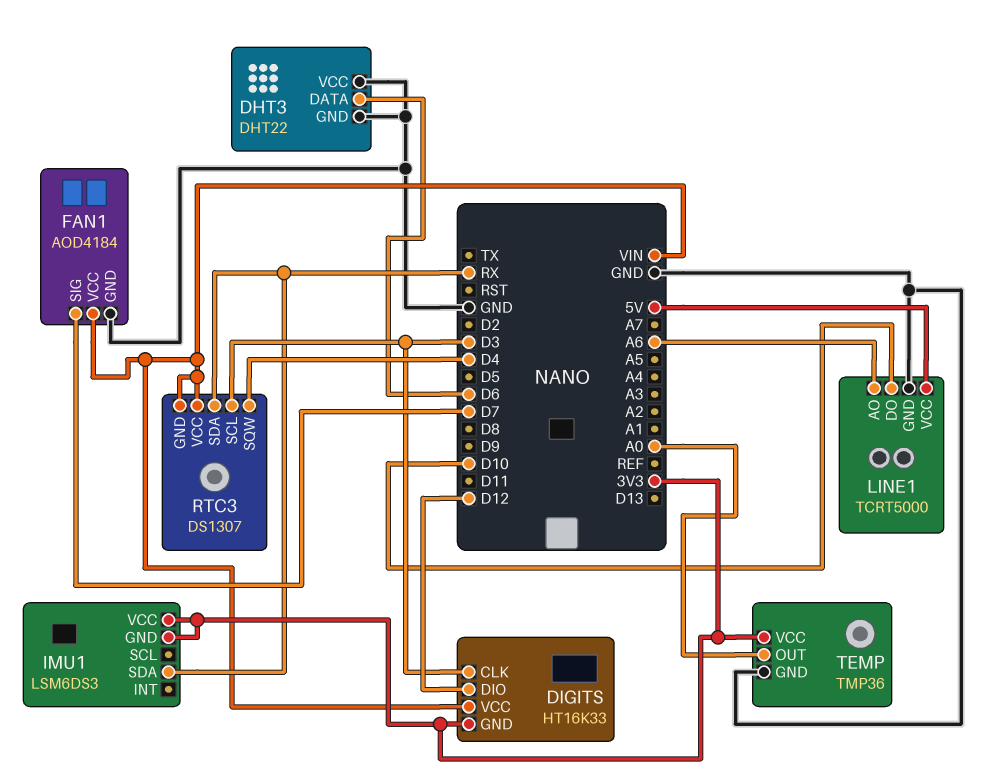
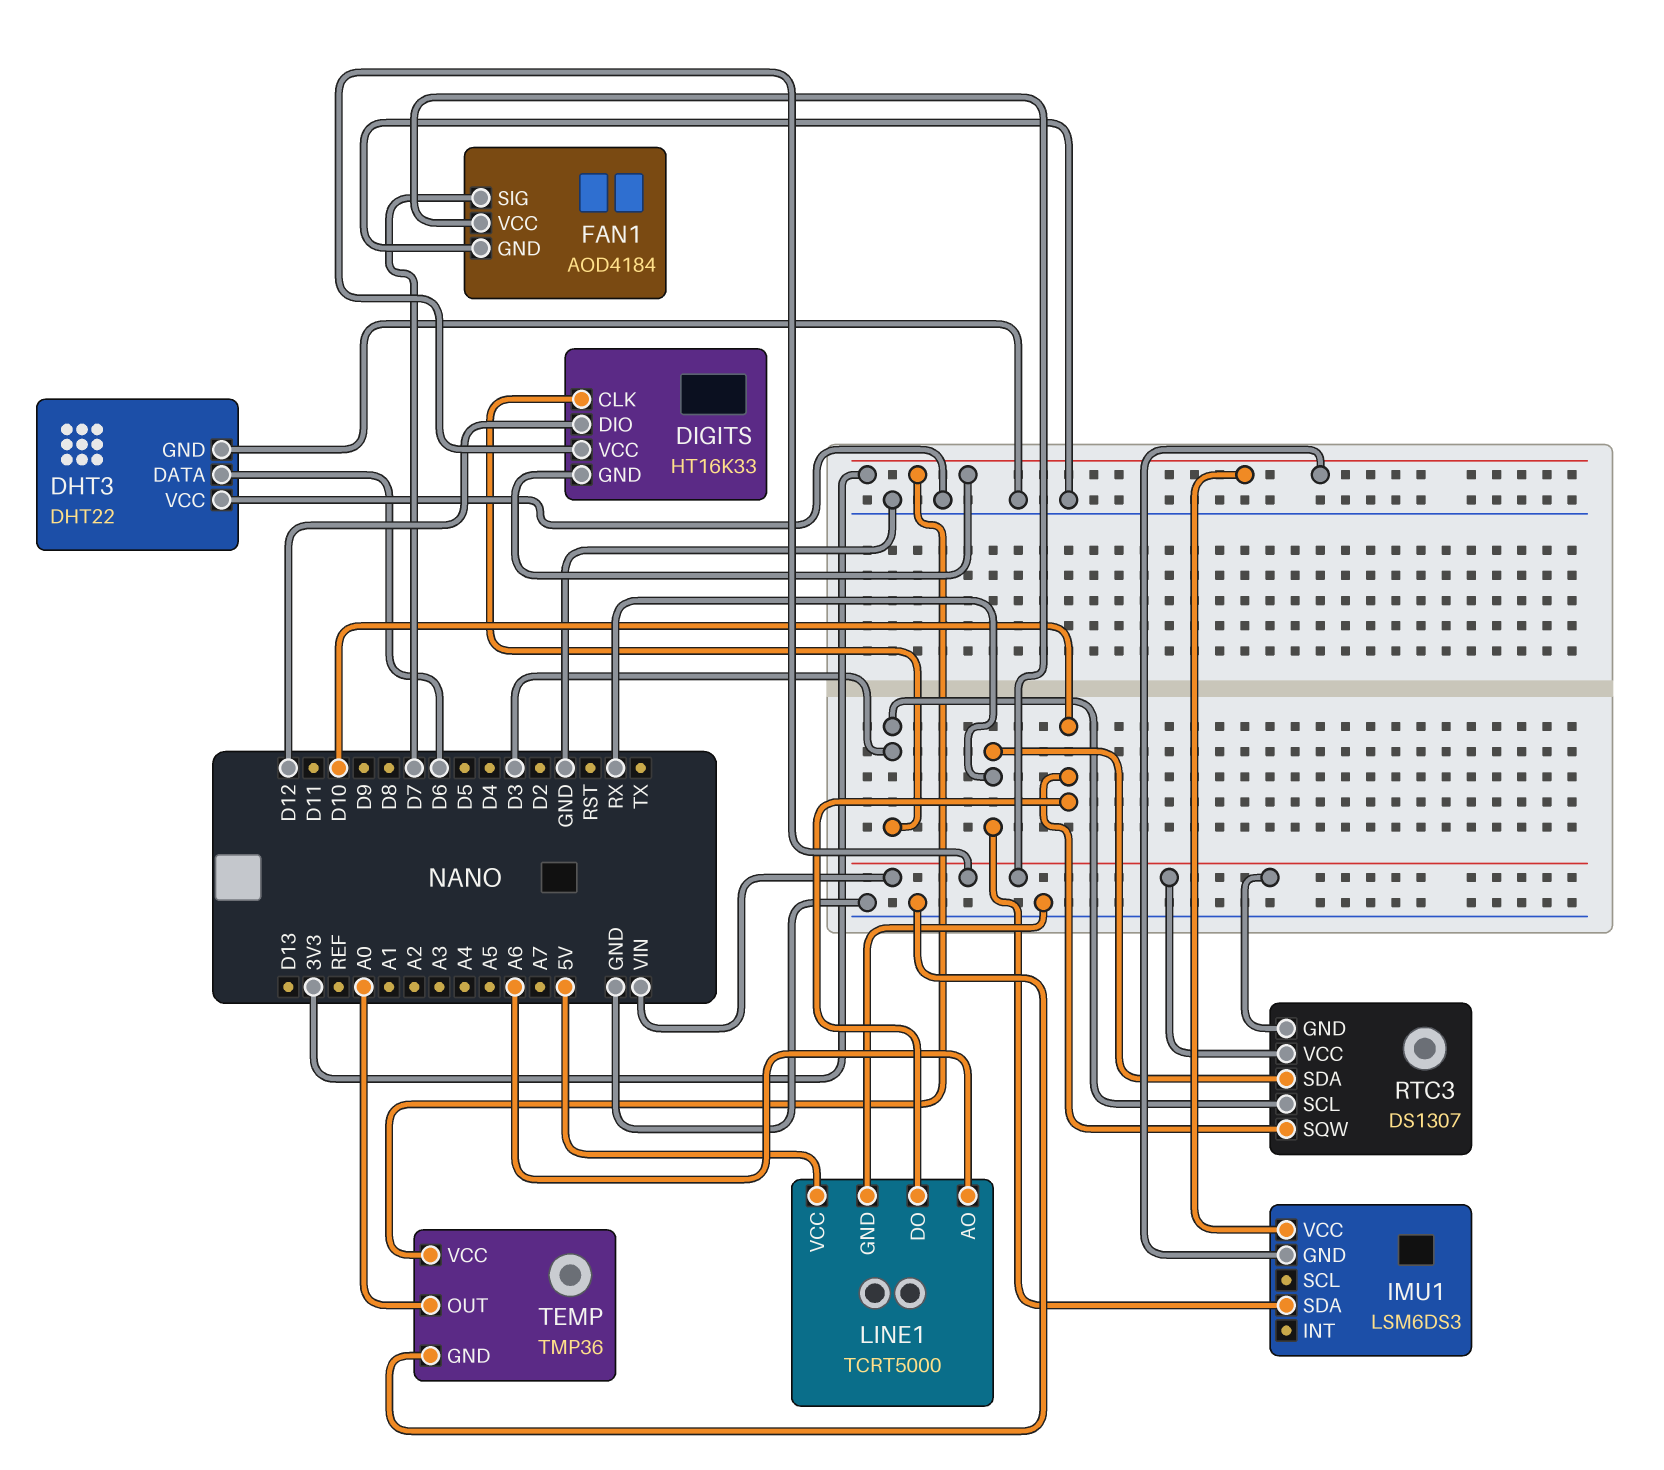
RTC3 pin SQW: D4 -> D10

